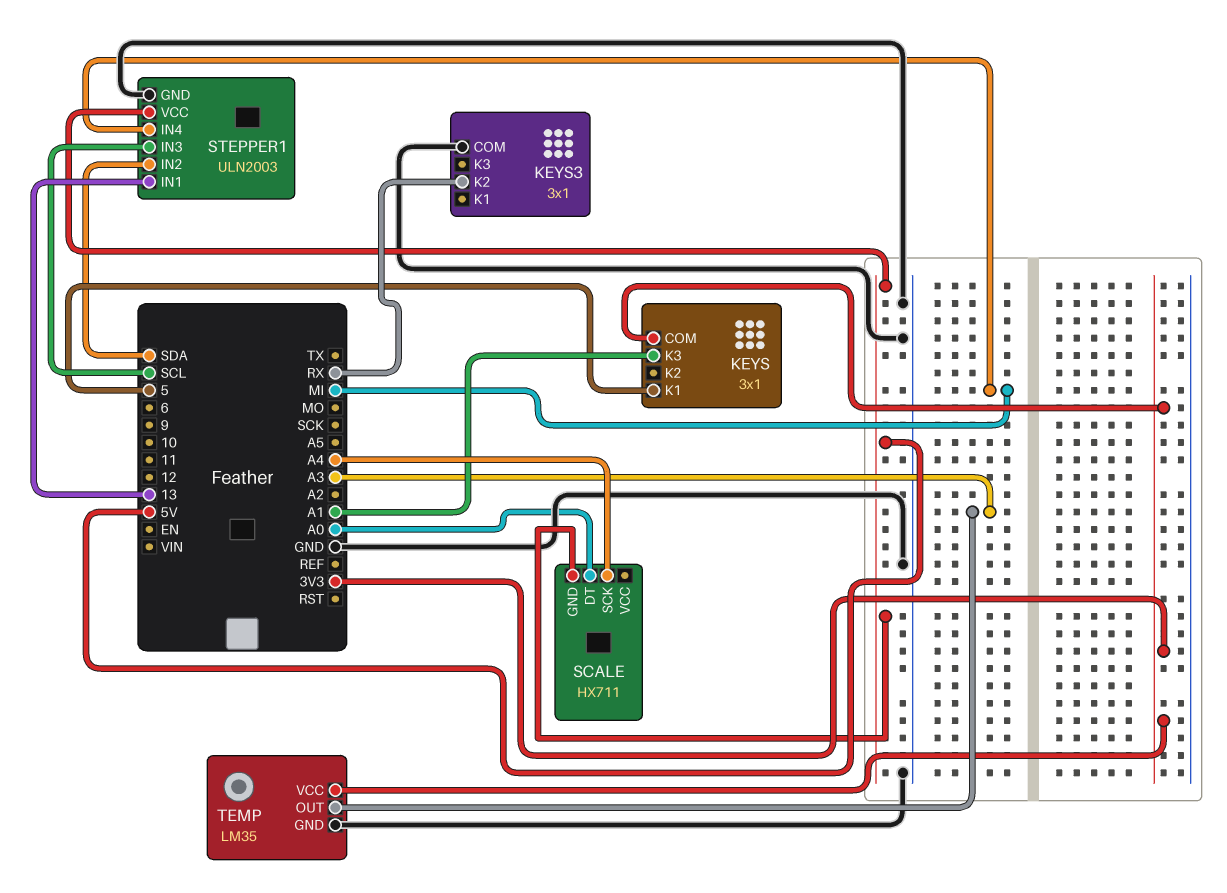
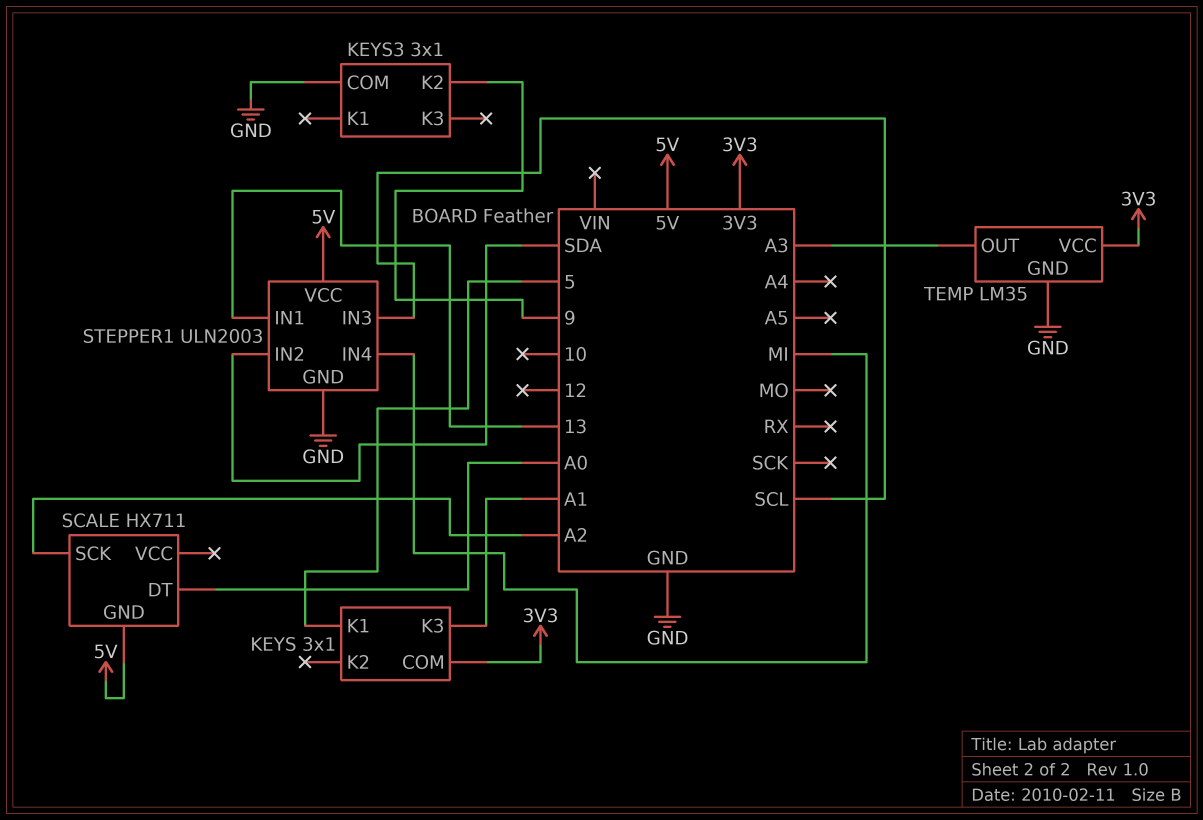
KEYS3 pin K2: RX -> 9
SCALE pin SCK: A4 -> A2

